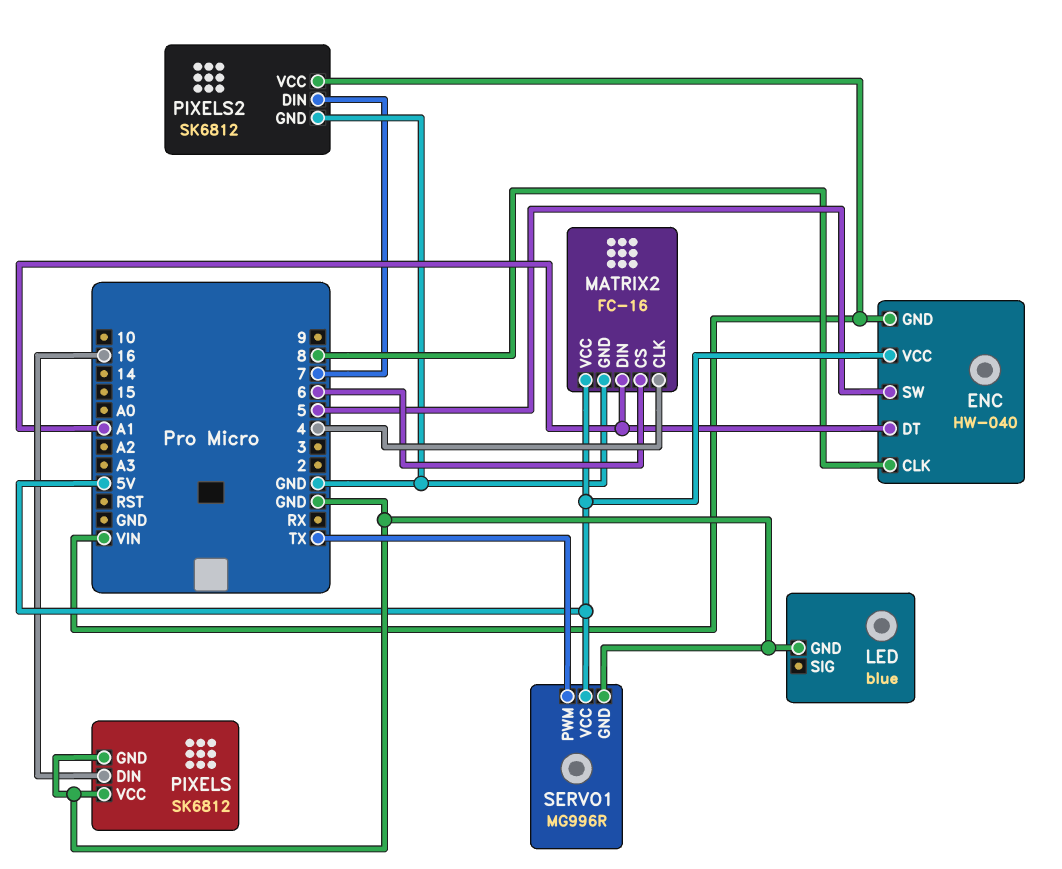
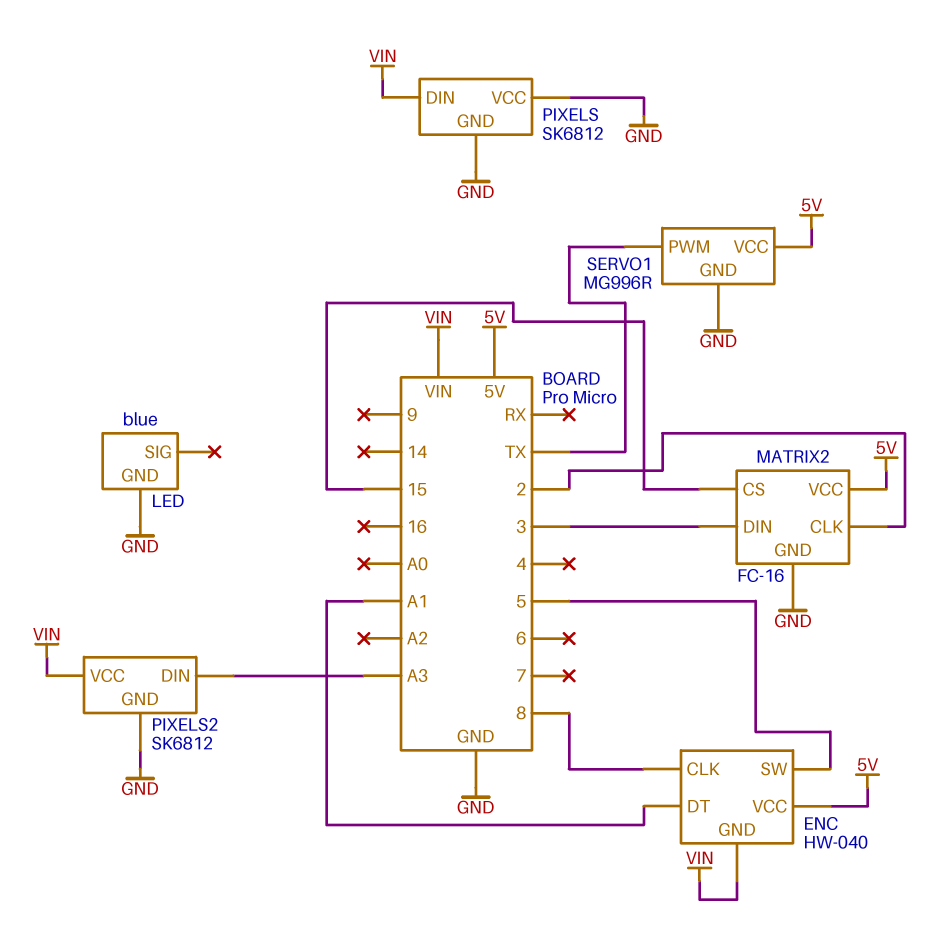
MATRIX2 pin CLK: 4 -> 2
MATRIX2 pin CS: 6 -> 15
MATRIX2 pin DIN: A1 -> 3
PIXELS pin DIN: 16 -> VIN
PIXELS2 pin DIN: 7 -> A3

